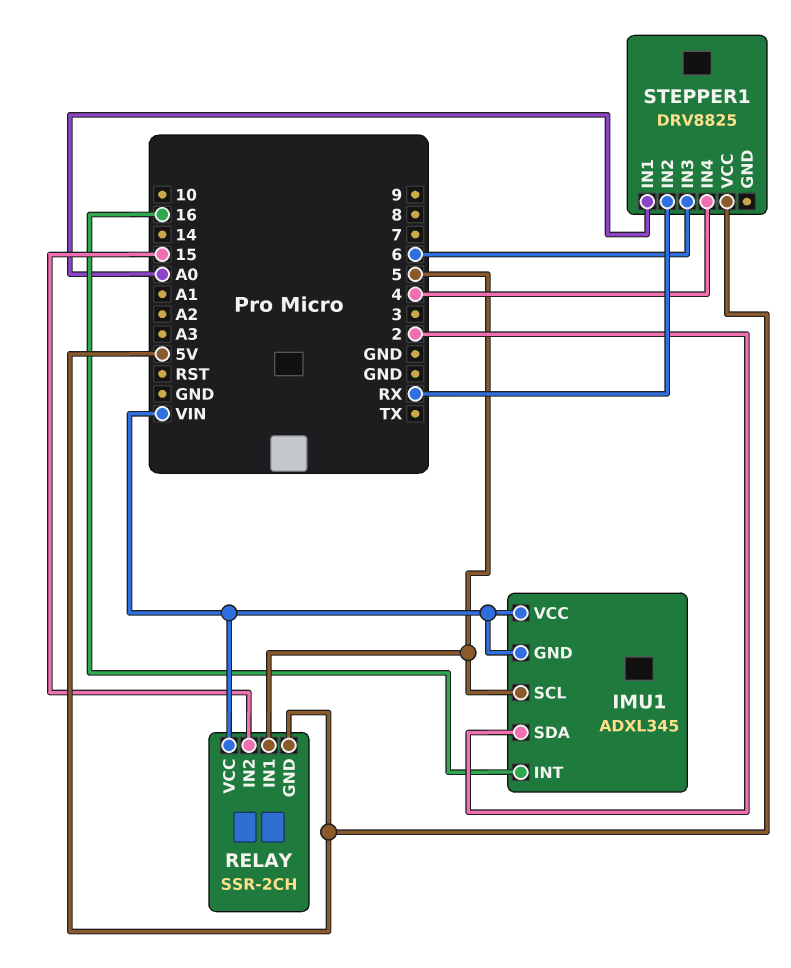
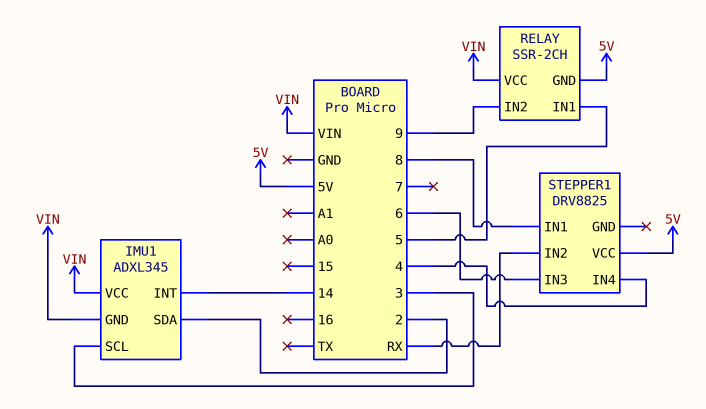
IMU1 pin INT: 16 -> 14
IMU1 pin SCL: 5 -> 3
RELAY pin IN2: 15 -> 9
STEPPER1 pin IN1: A0 -> 8

